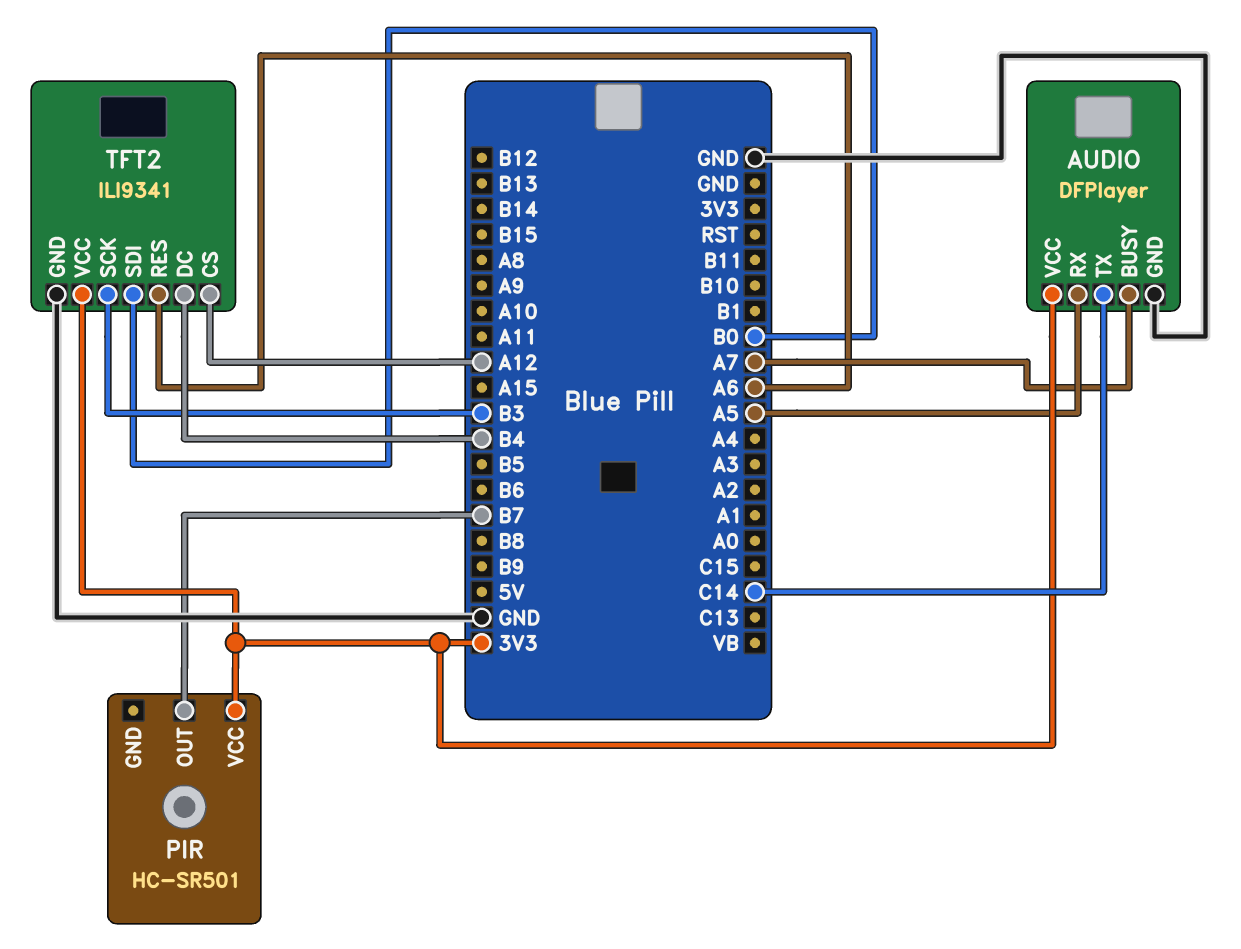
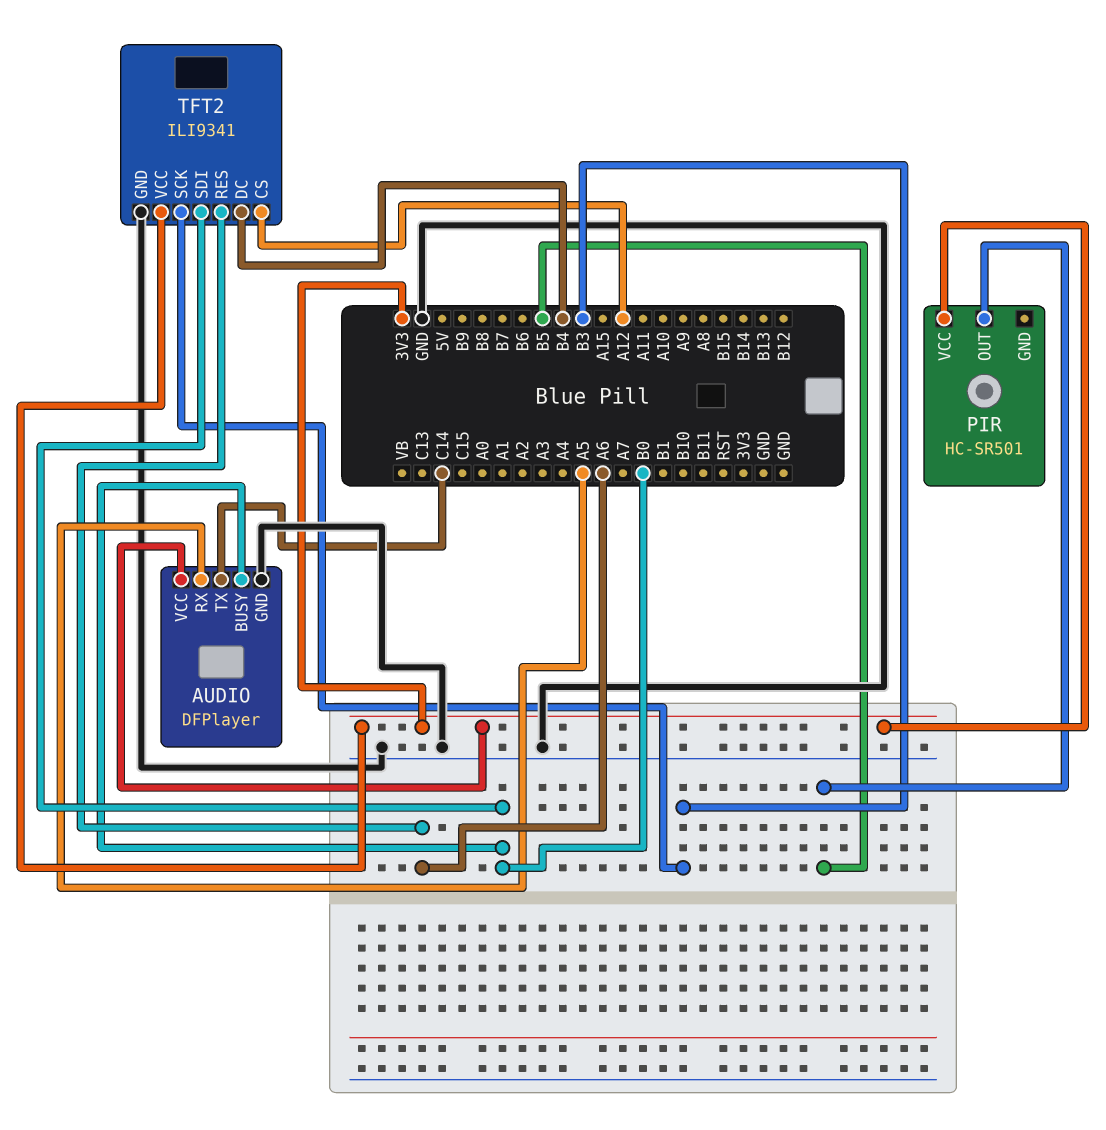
AUDIO pin BUSY: A7 -> B0
PIR pin OUT: B7 -> B5

